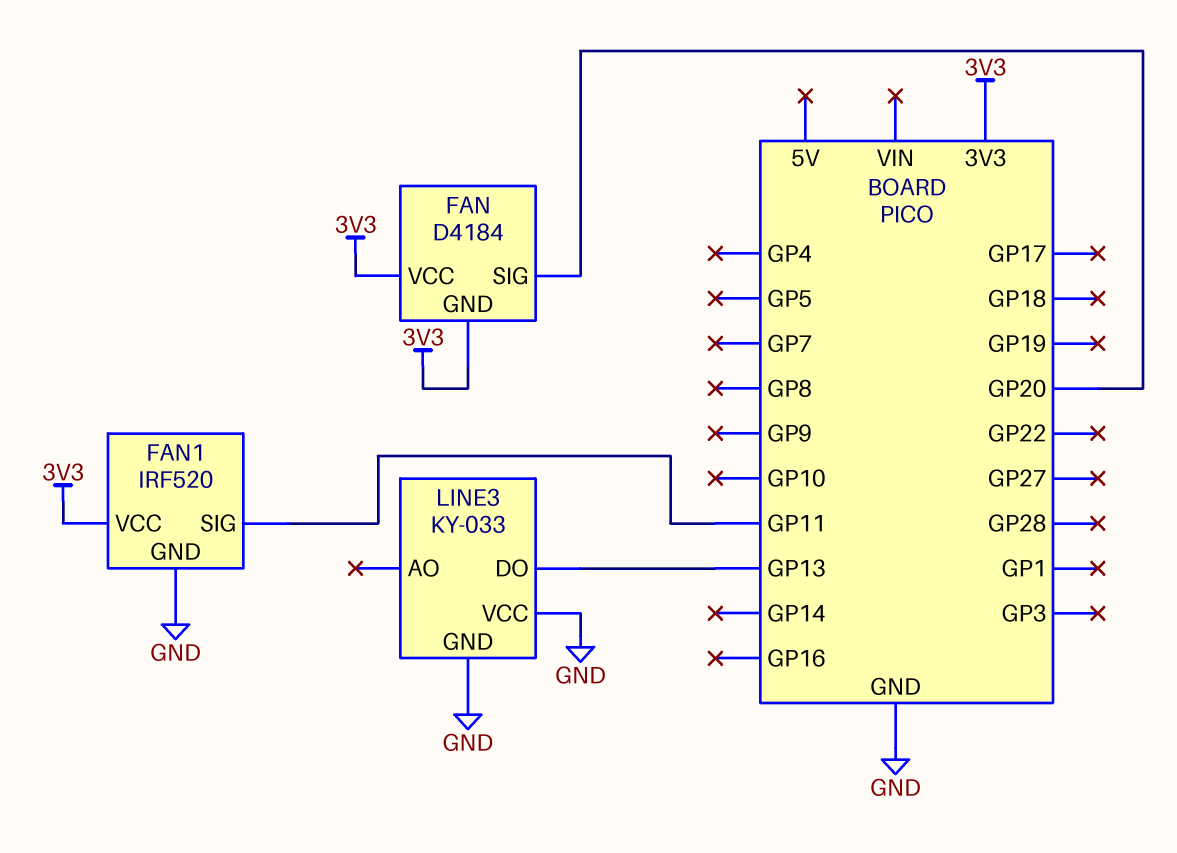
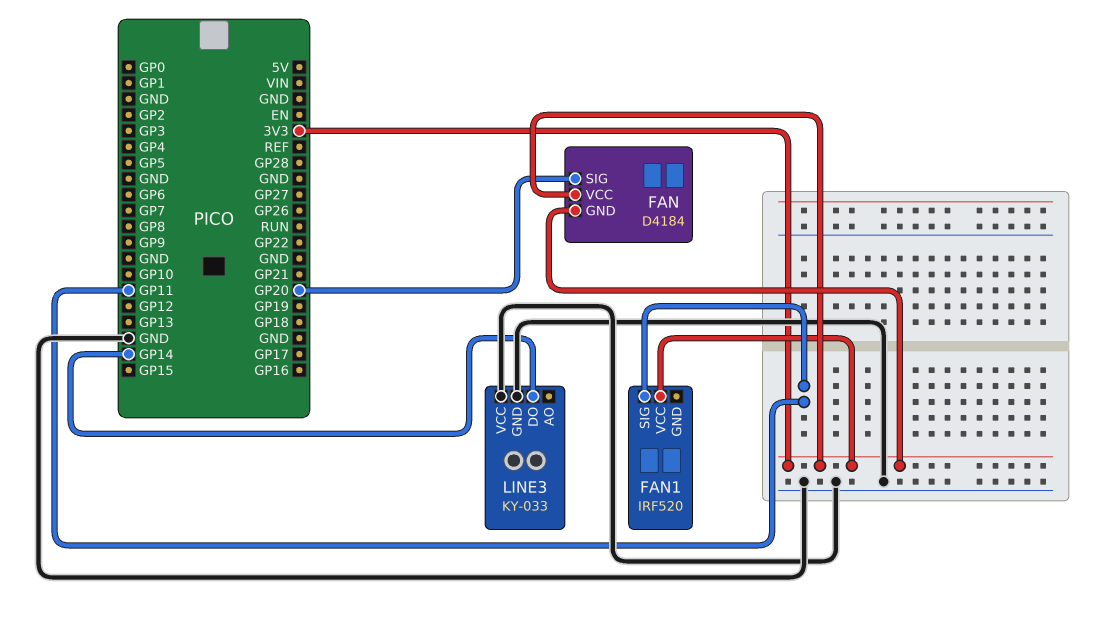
FAN1 pin GND: GND -> none
LINE3 pin DO: GP13 -> GP14

